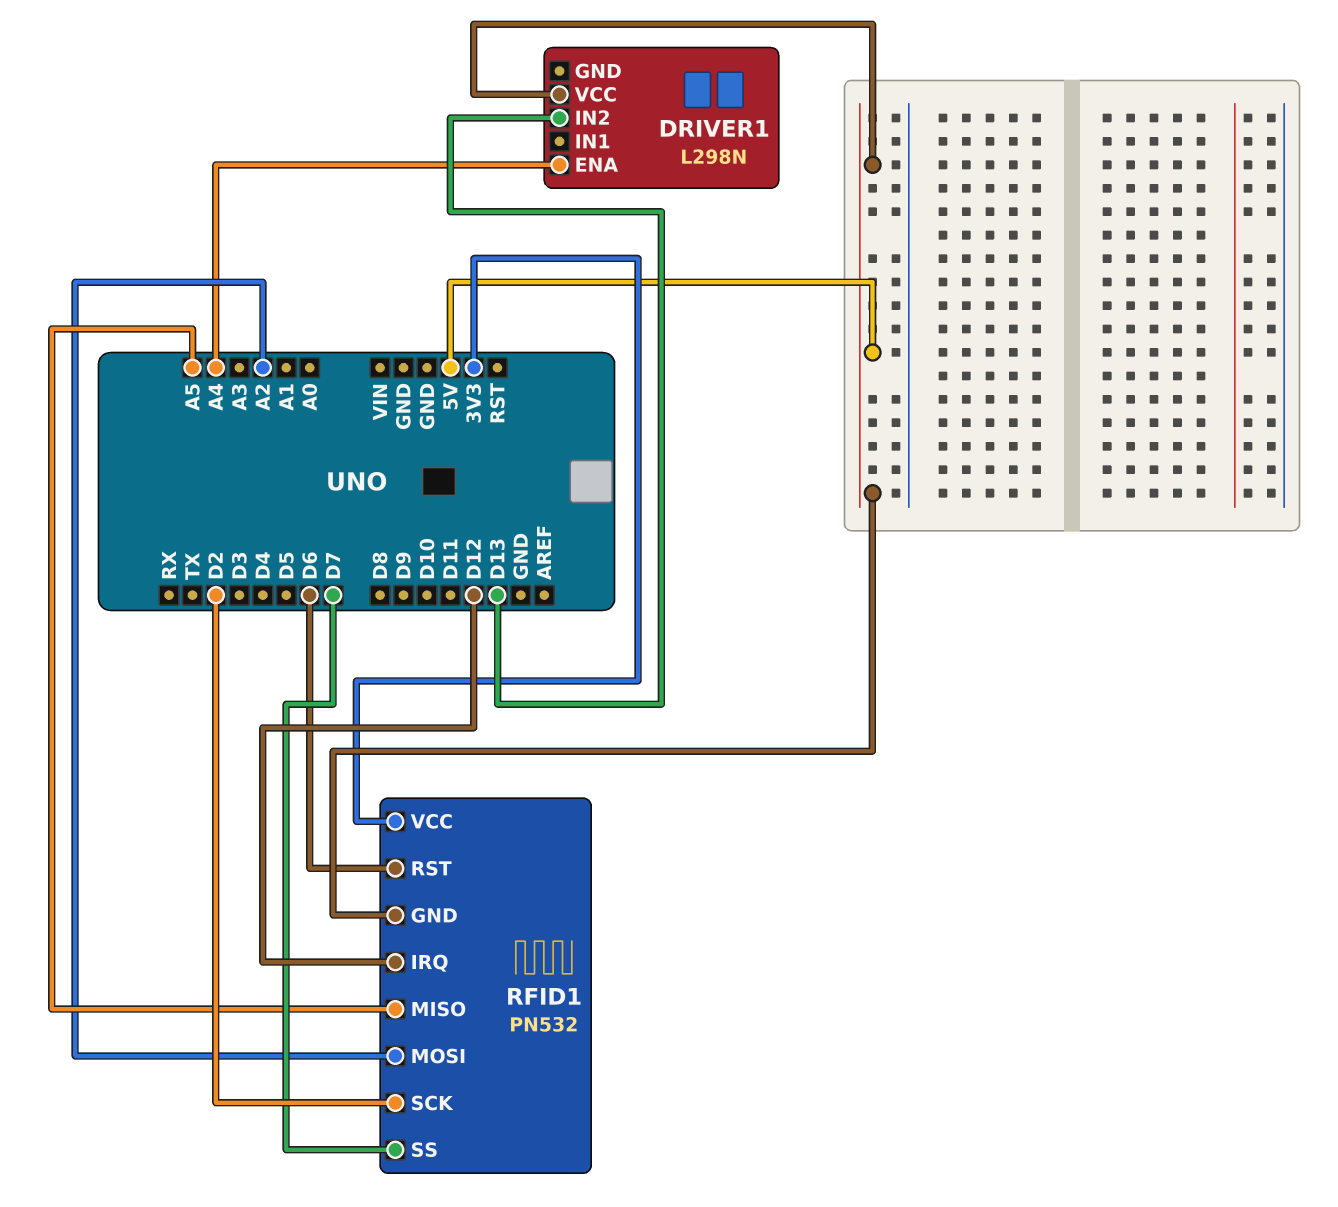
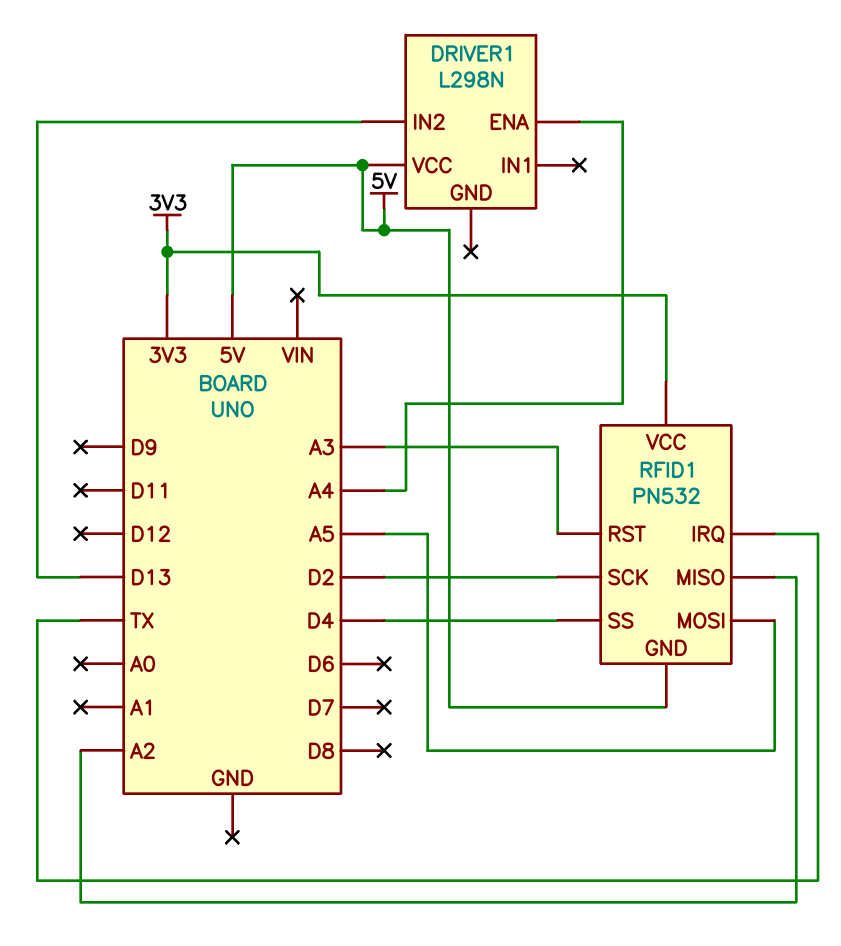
RFID1 pin IRQ: D12 -> TX
RFID1 pin MISO: A5 -> A2
RFID1 pin MOSI: A2 -> A5
RFID1 pin RST: D6 -> A3
RFID1 pin SS: D7 -> D4

